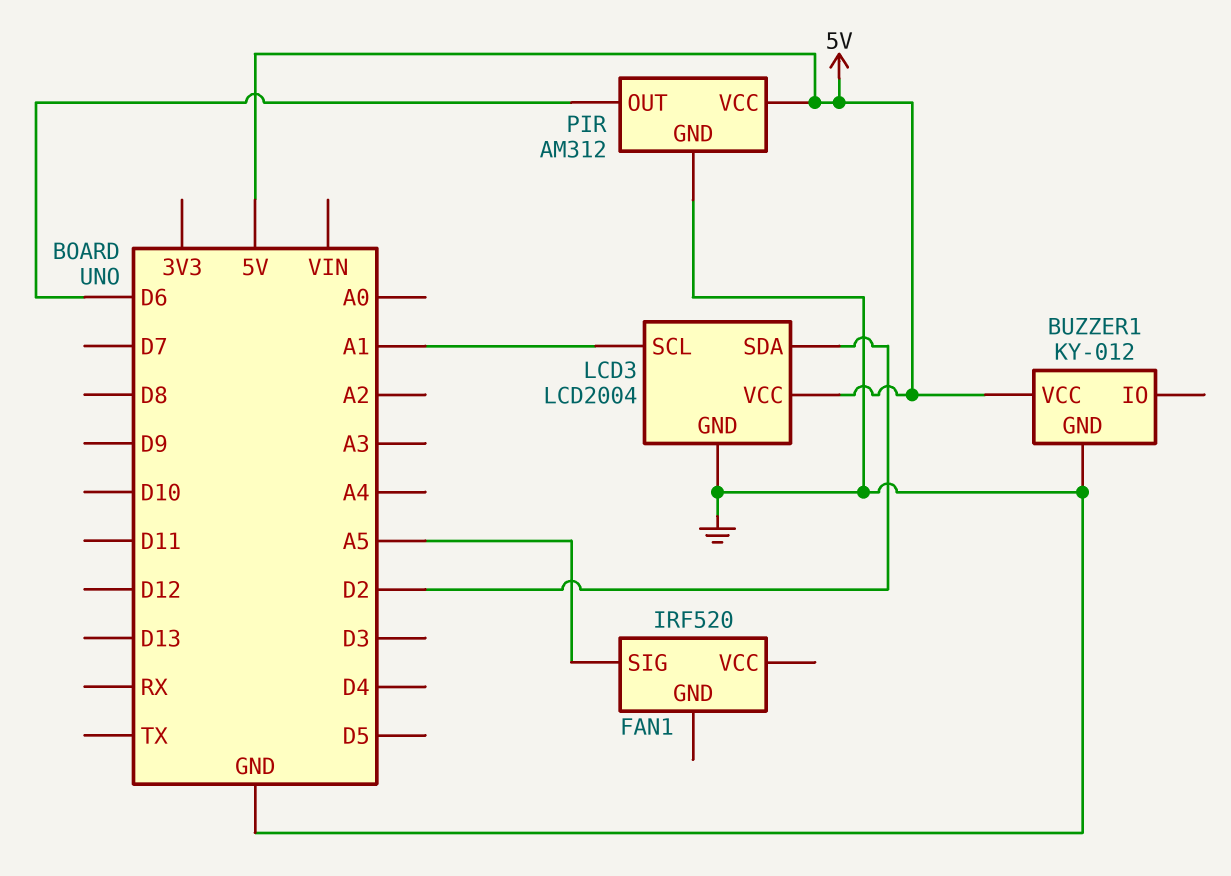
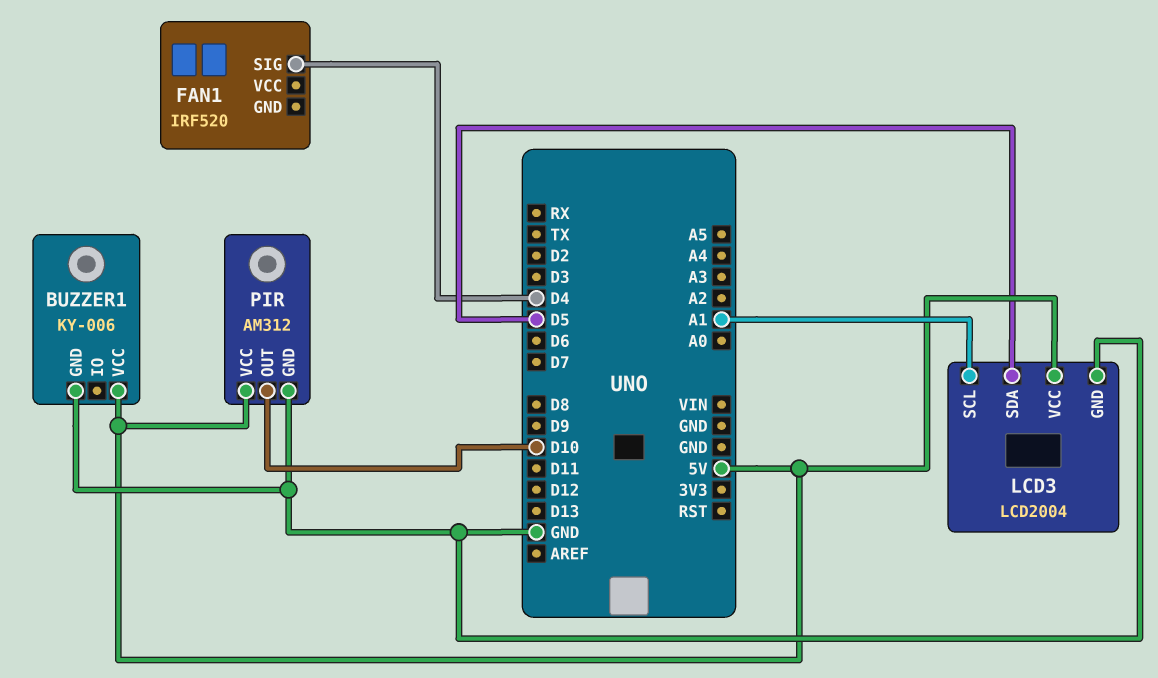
BUZZER1: KY-012 -> KY-006
FAN1 pin SIG: A5 -> D4
LCD3 pin SDA: D2 -> D5
PIR pin OUT: D6 -> D10

